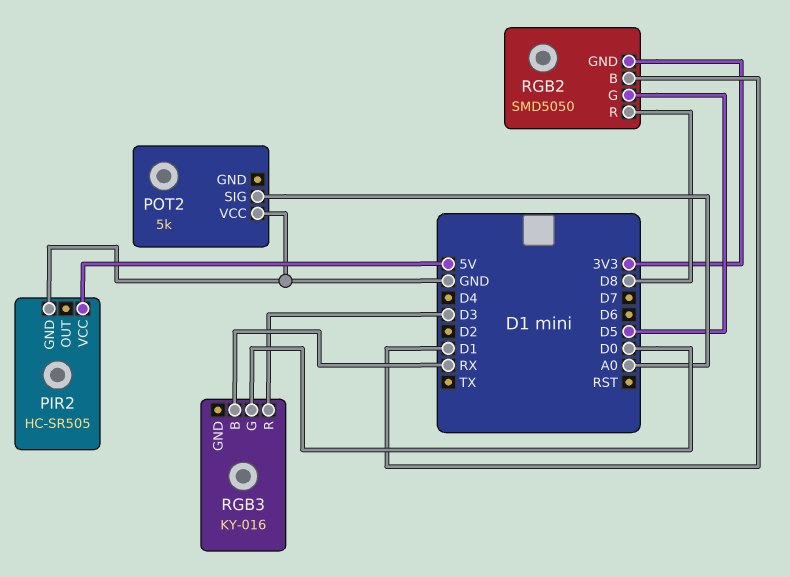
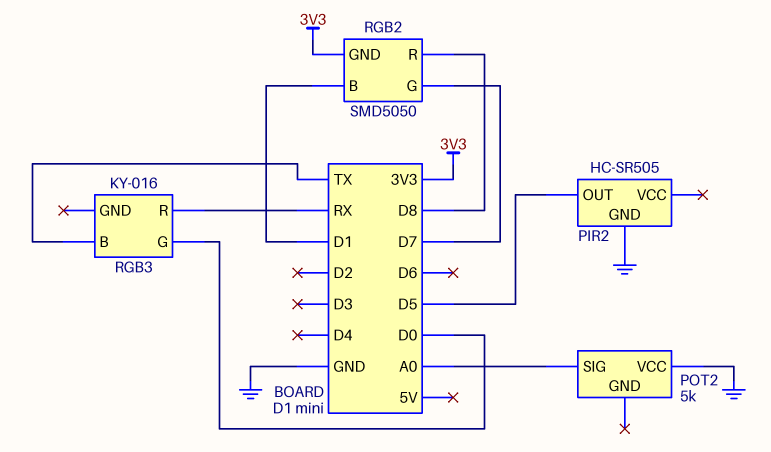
PIR2 pin OUT: none -> D5
PIR2 pin VCC: 5V -> none
RGB2 pin G: D5 -> D7
RGB3 pin B: RX -> TX
RGB3 pin R: D3 -> RX

